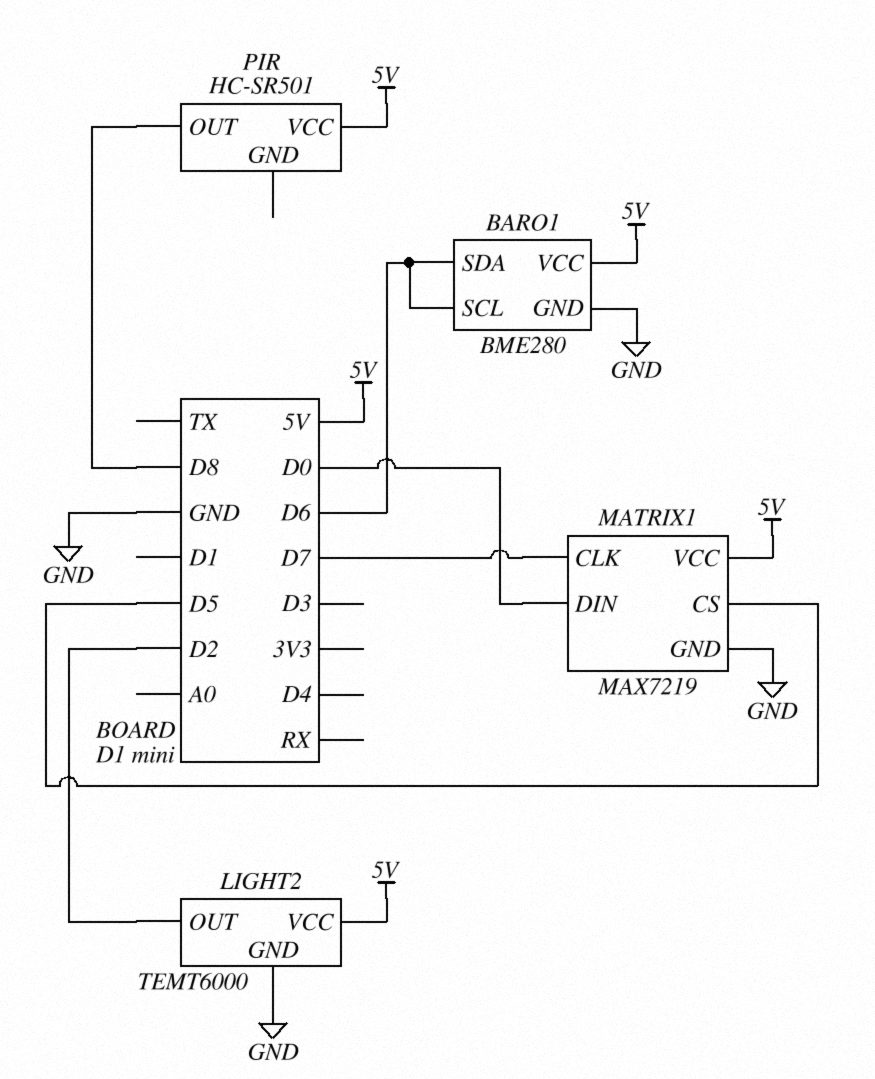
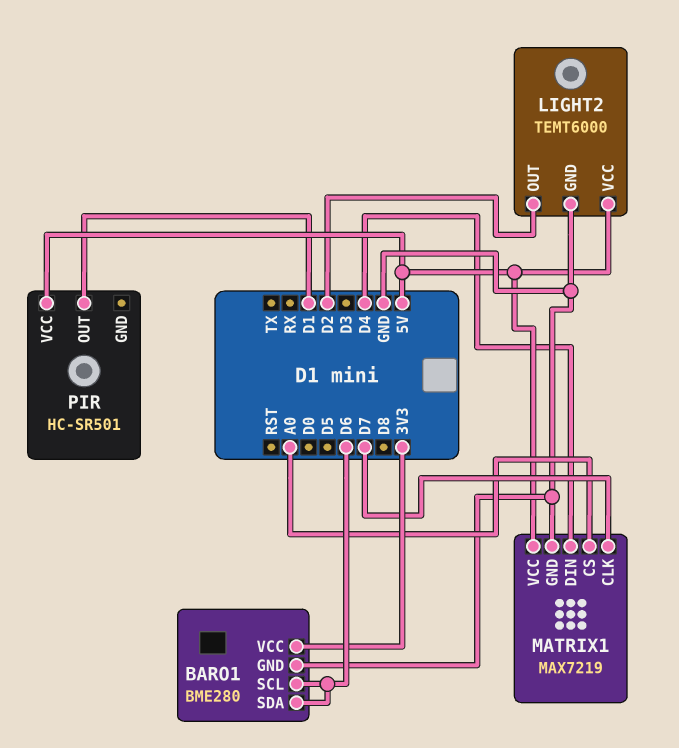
BARO1 pin VCC: 5V -> 3V3
MATRIX1 pin CS: D5 -> A0
MATRIX1 pin DIN: D0 -> D4
PIR pin OUT: D8 -> D1

